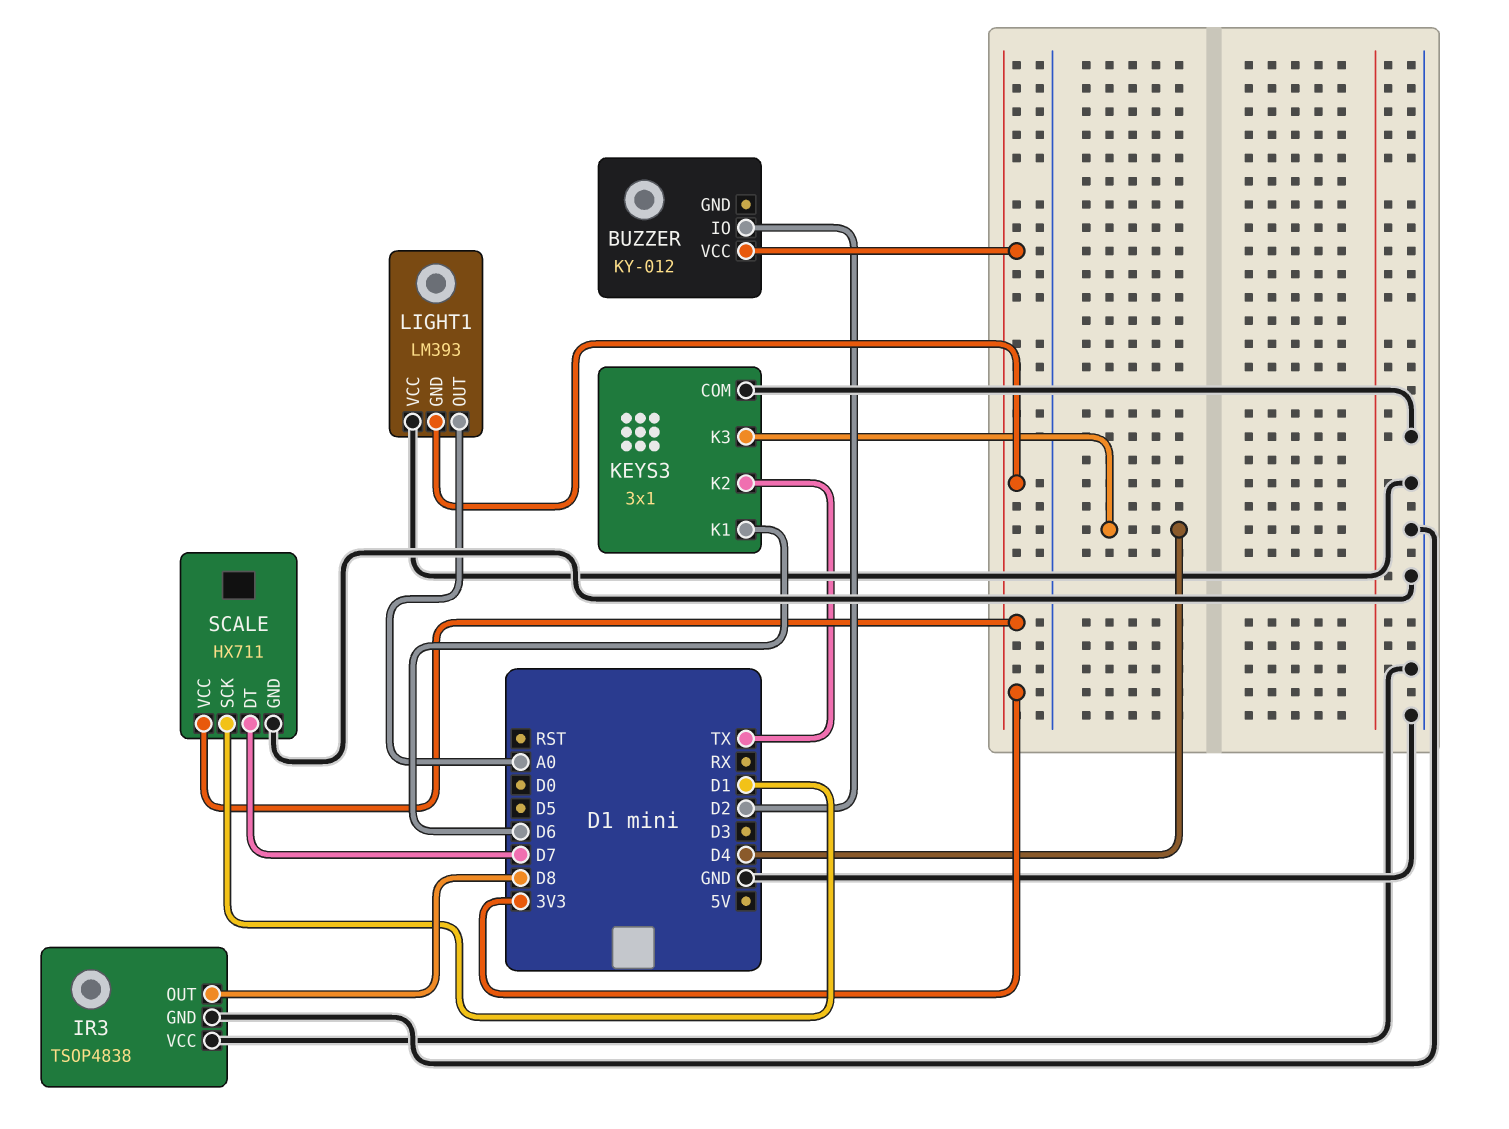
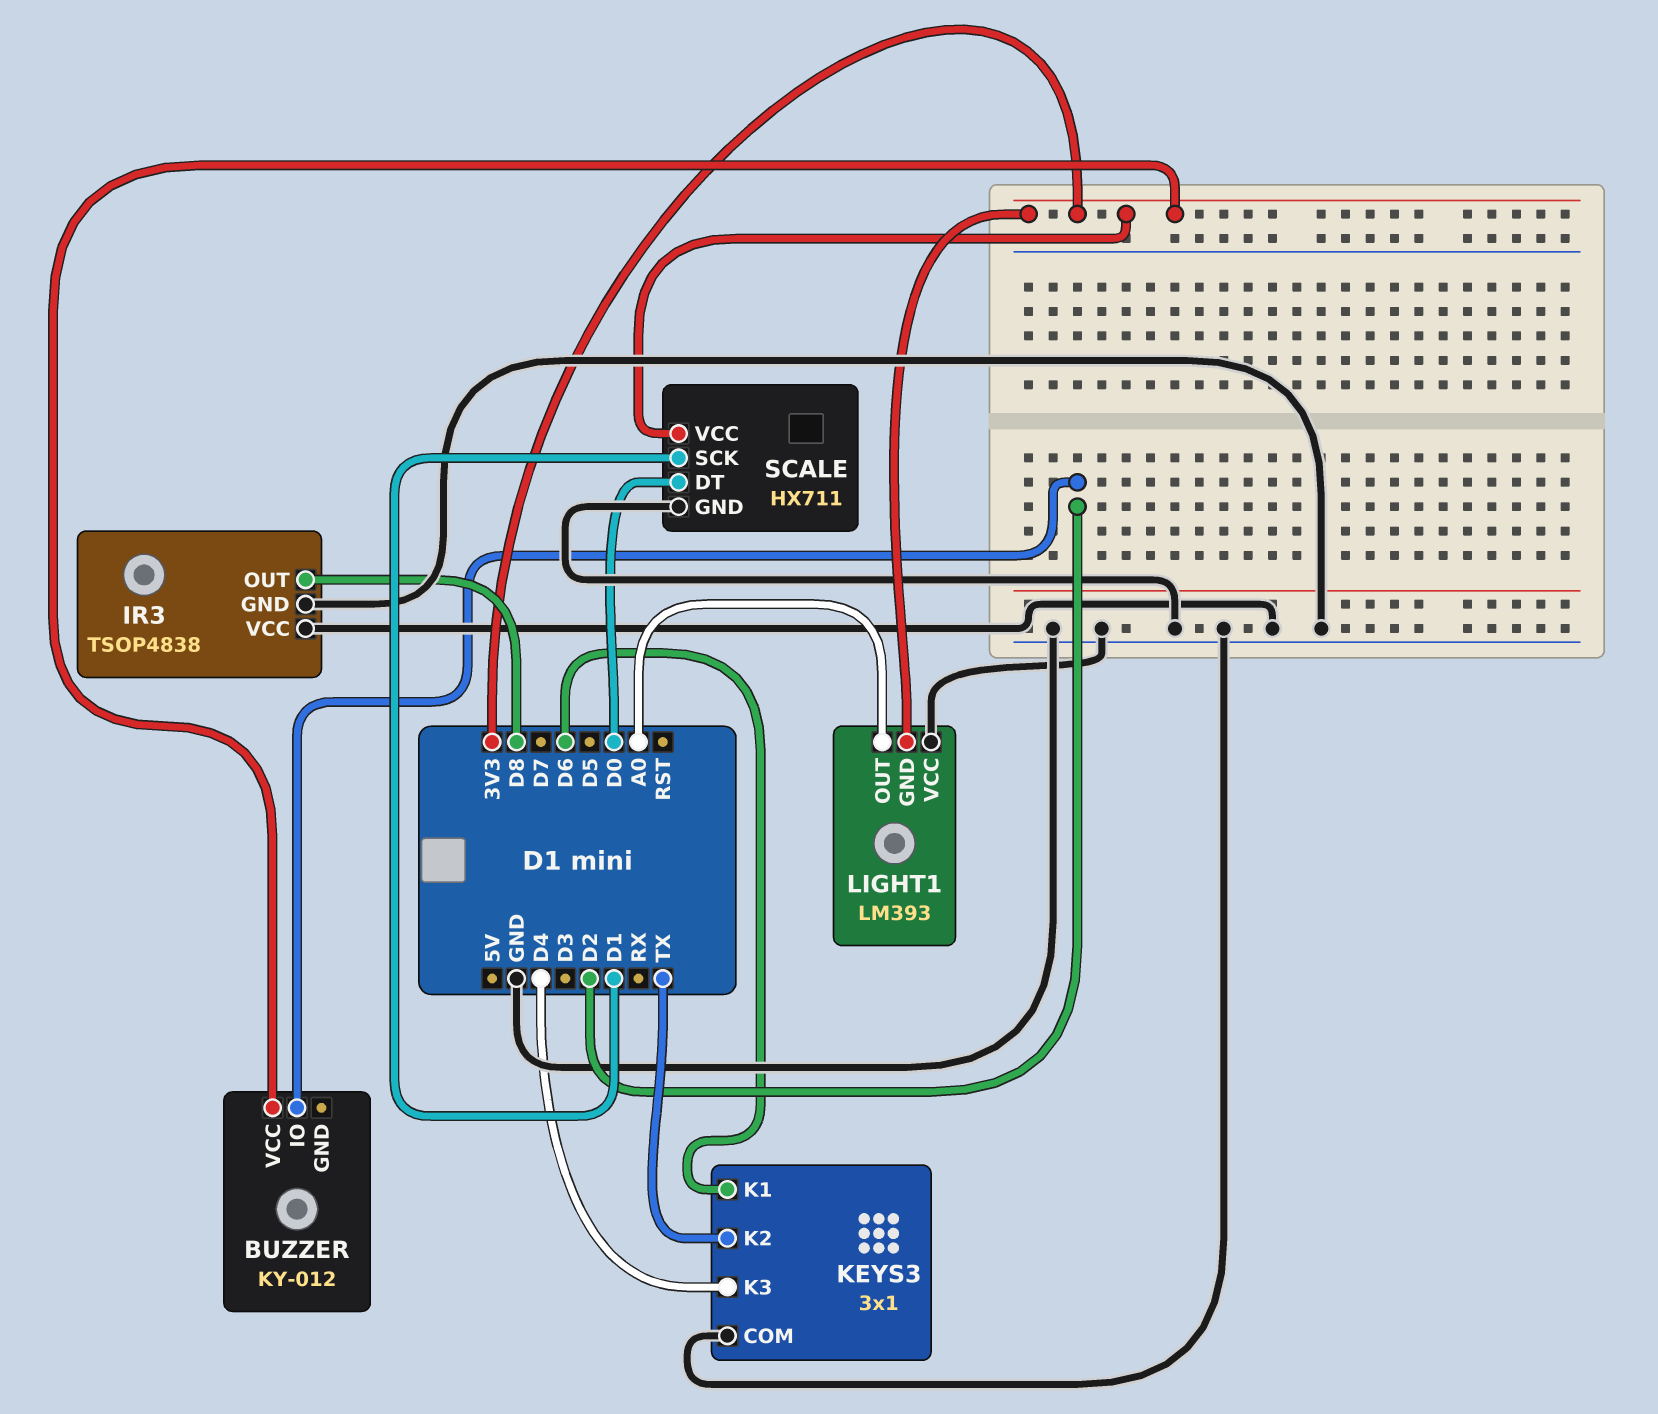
SCALE pin DT: D7 -> D0

